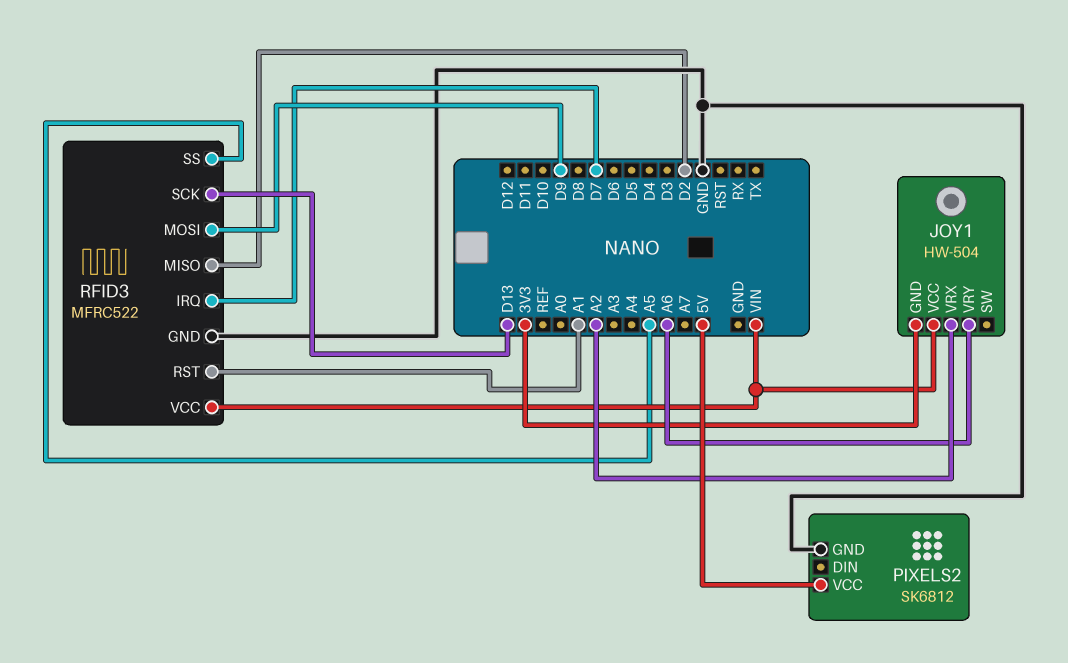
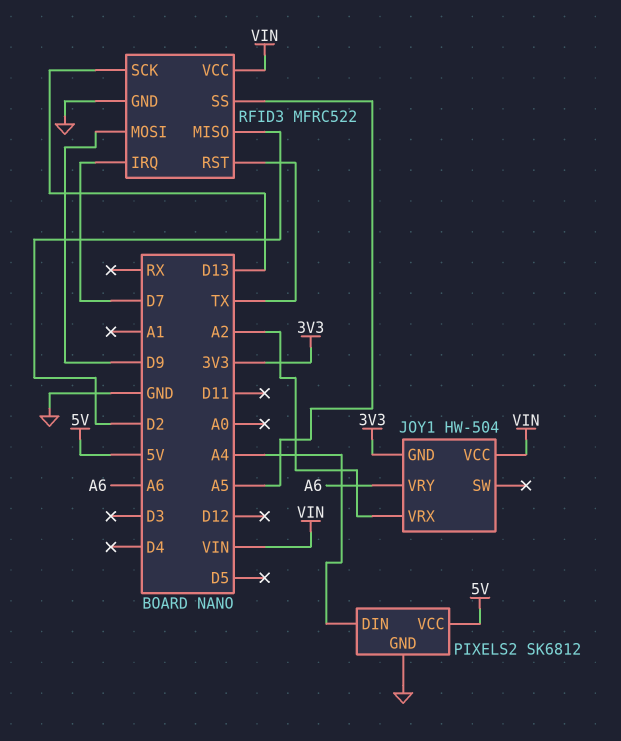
PIXELS2 pin DIN: none -> A4
RFID3 pin RST: A1 -> TX

